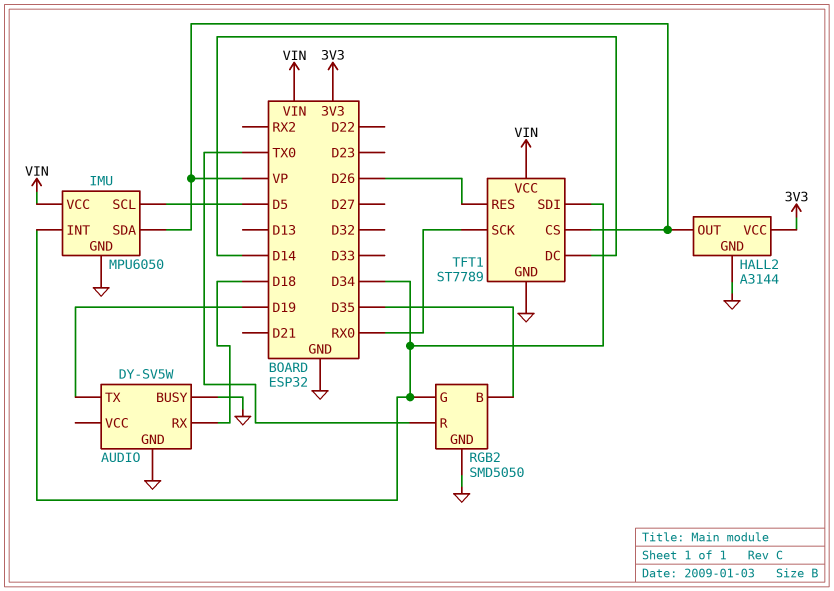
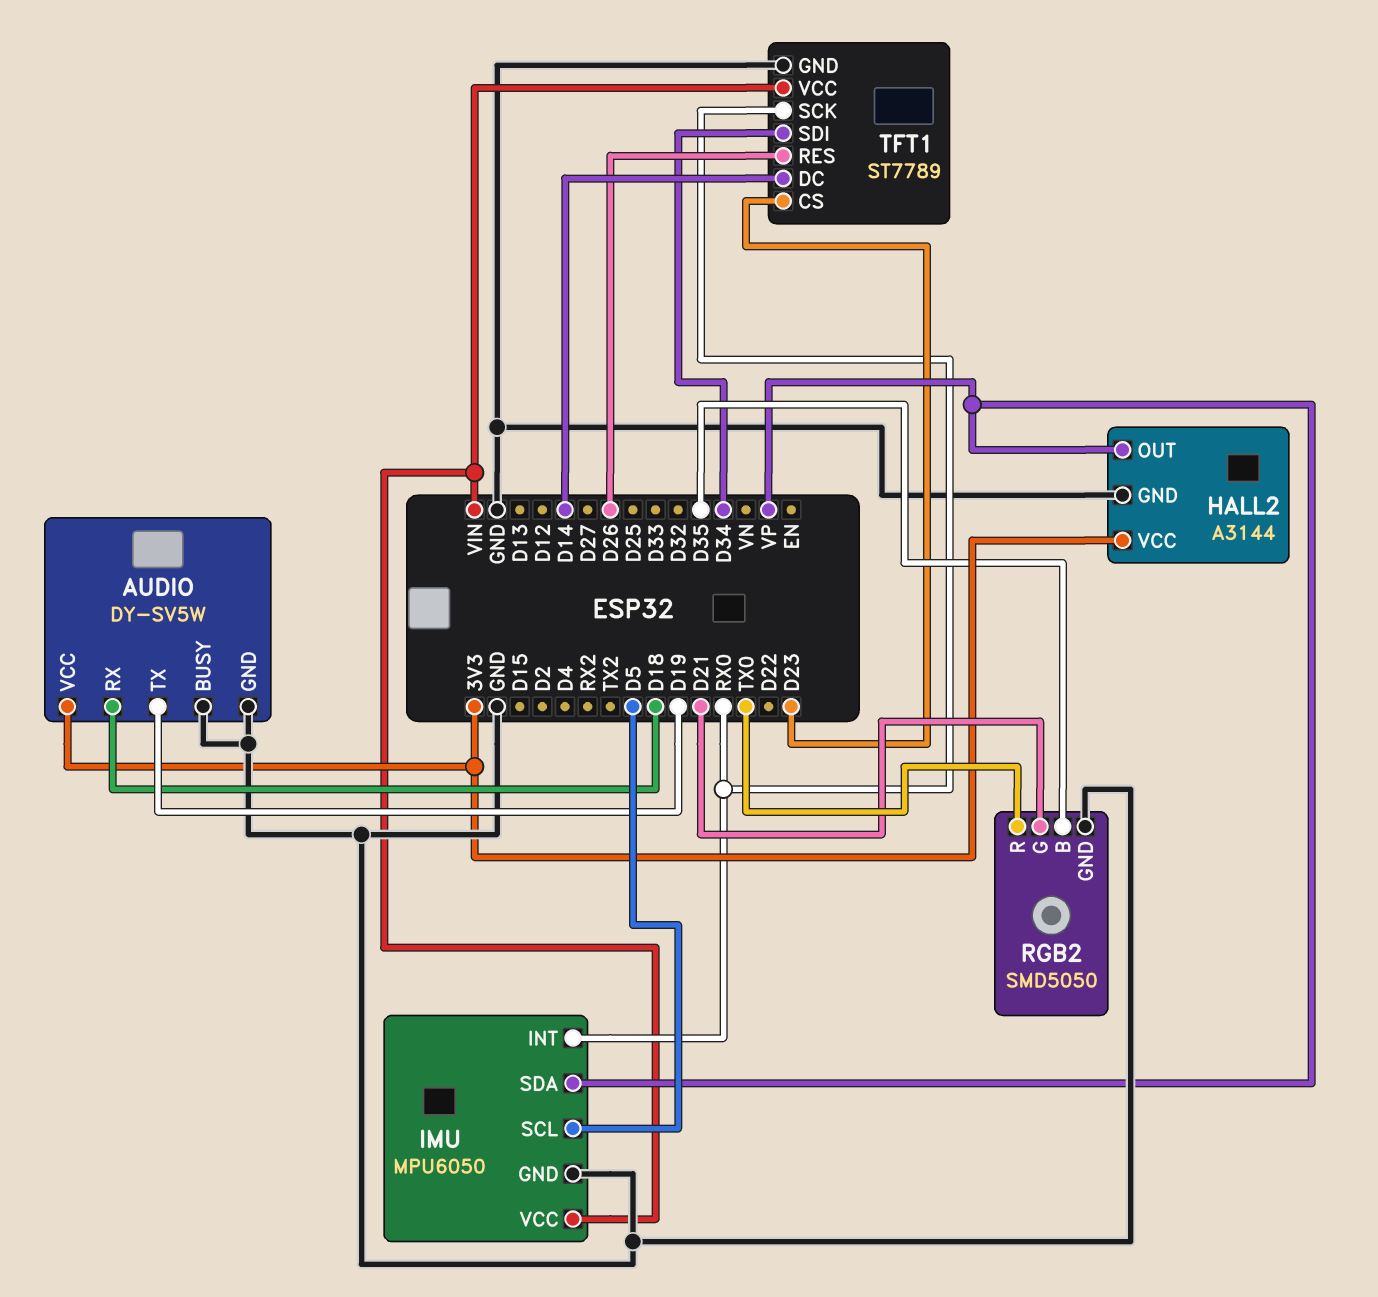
AUDIO pin VCC: none -> 3V3
IMU pin INT: D34 -> RX0
RGB2 pin G: D34 -> D21
TFT1 pin CS: VP -> D23

